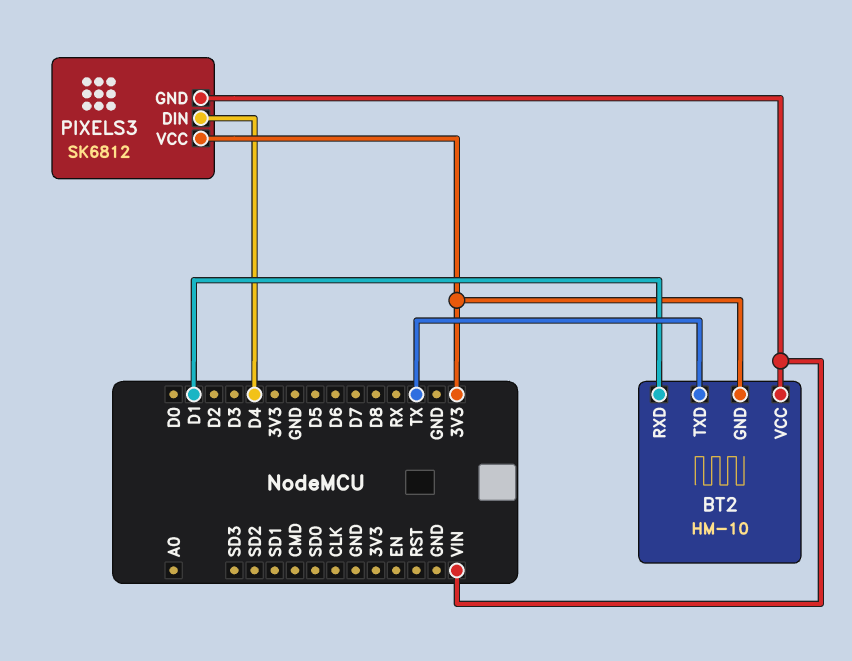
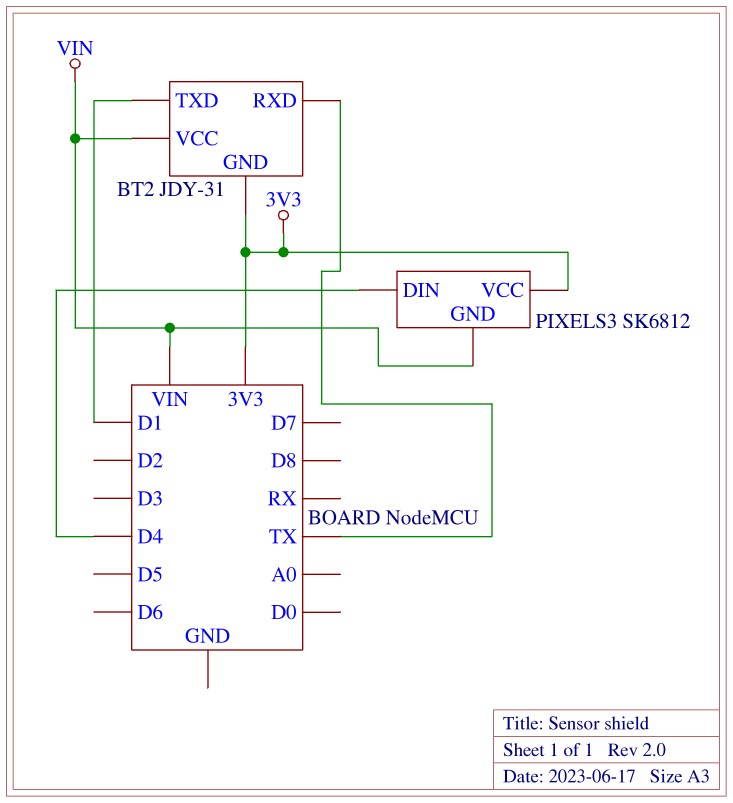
BT2: HM-10 -> JDY-31
BT2 pin RXD: D1 -> TX
BT2 pin TXD: TX -> D1

